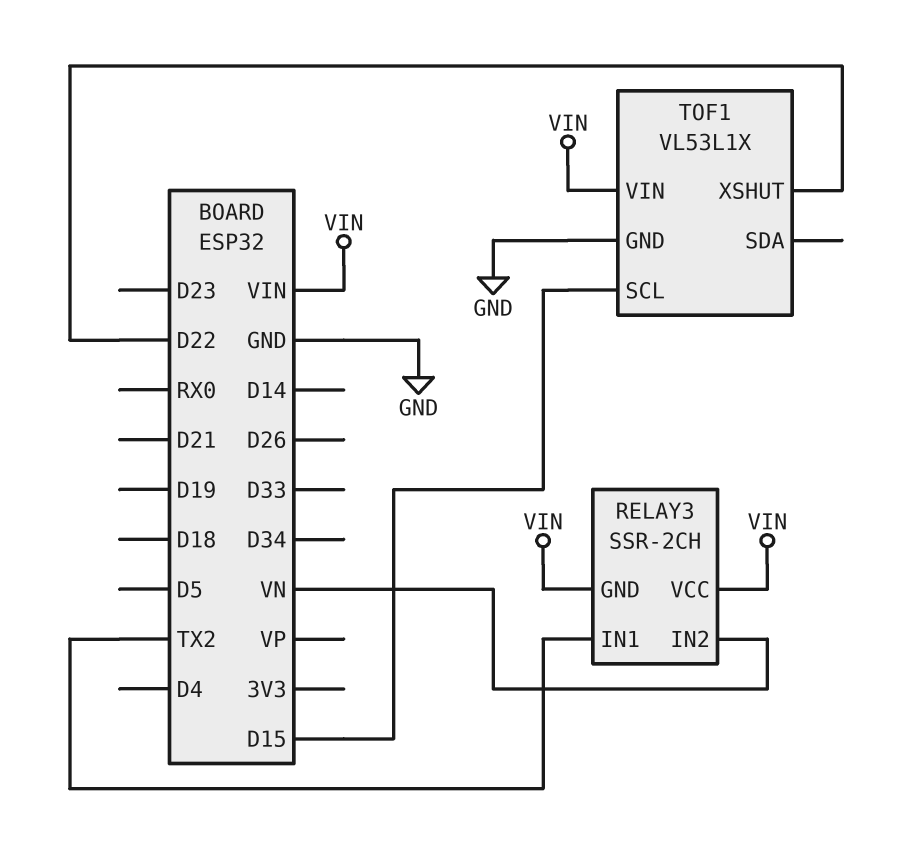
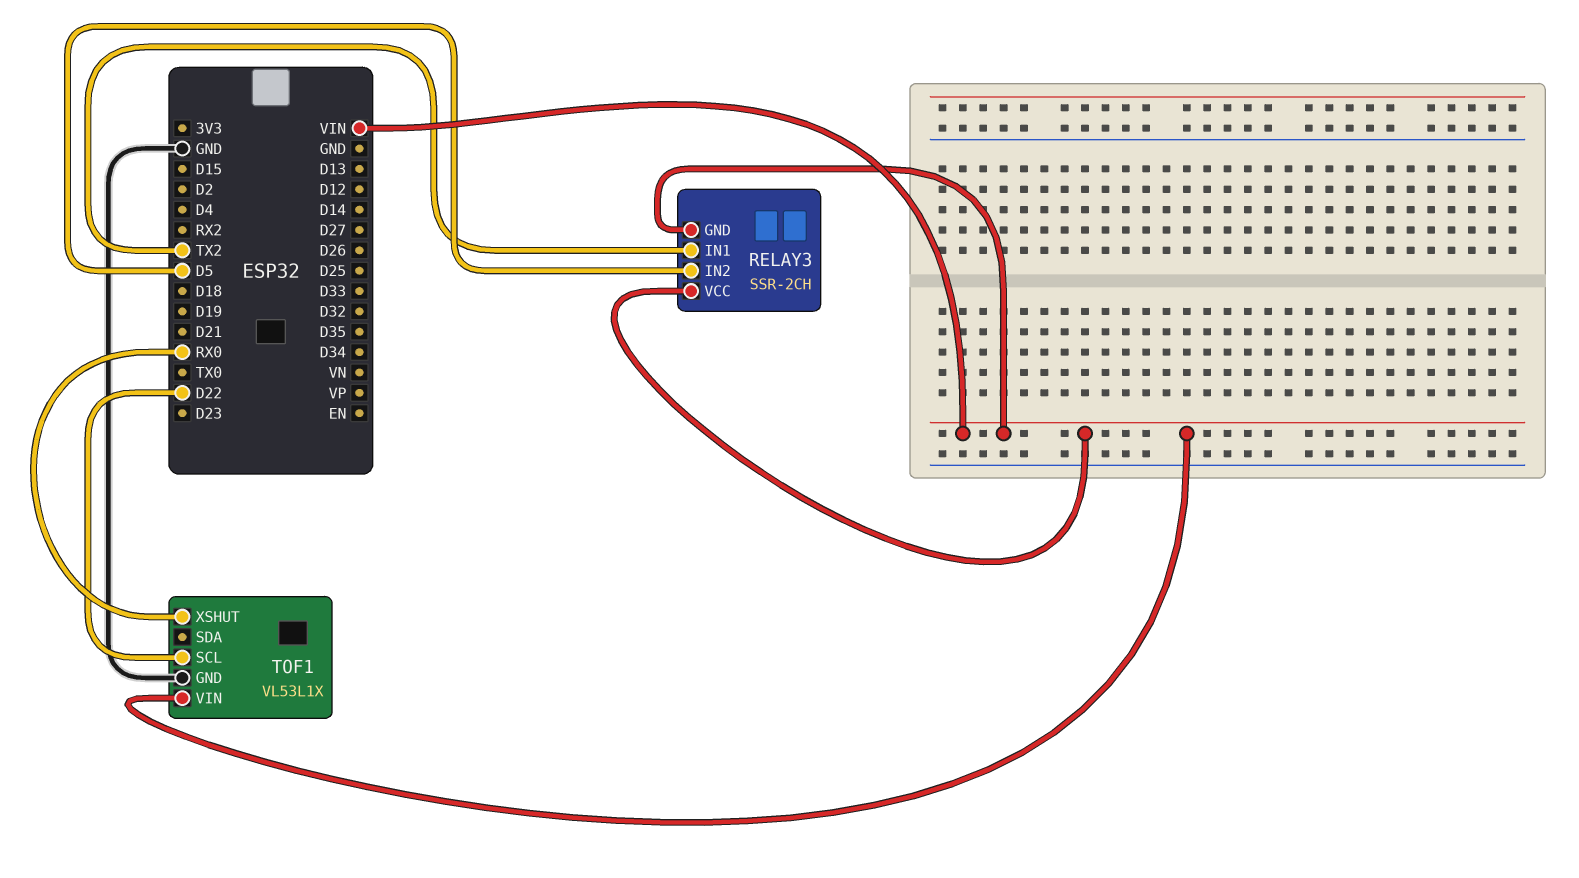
RELAY3 pin IN2: VN -> D5
TOF1 pin SCL: D15 -> D22
TOF1 pin XSHUT: D22 -> RX0

